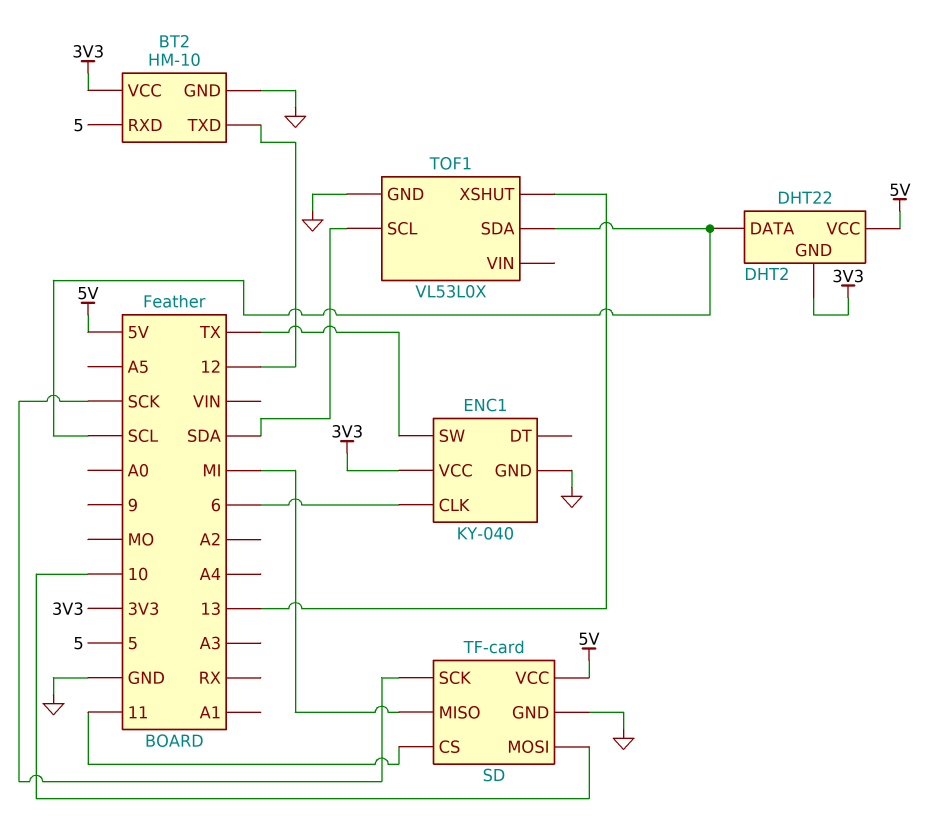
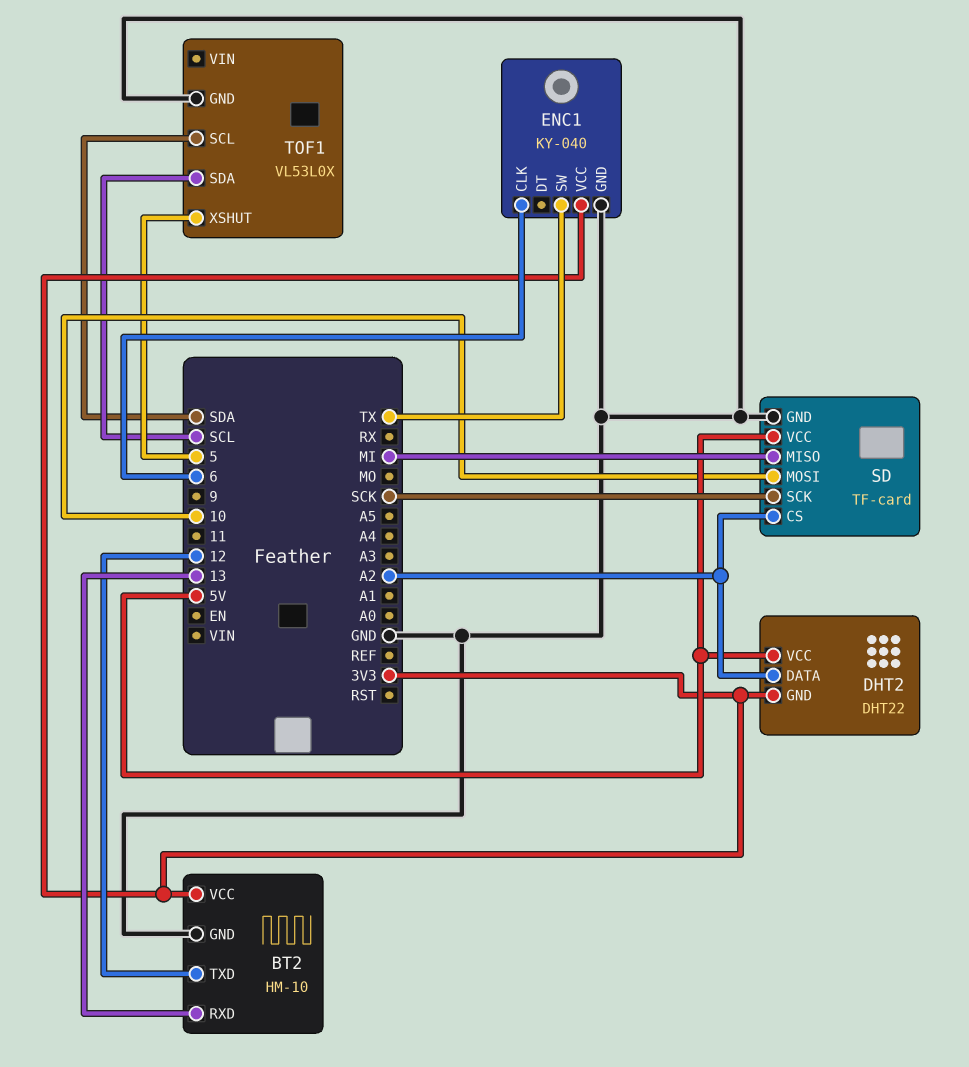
BT2 pin RXD: 5 -> 13
DHT2 pin DATA: SCL -> A2
SD pin CS: 11 -> A2
TOF1 pin XSHUT: 13 -> 5

